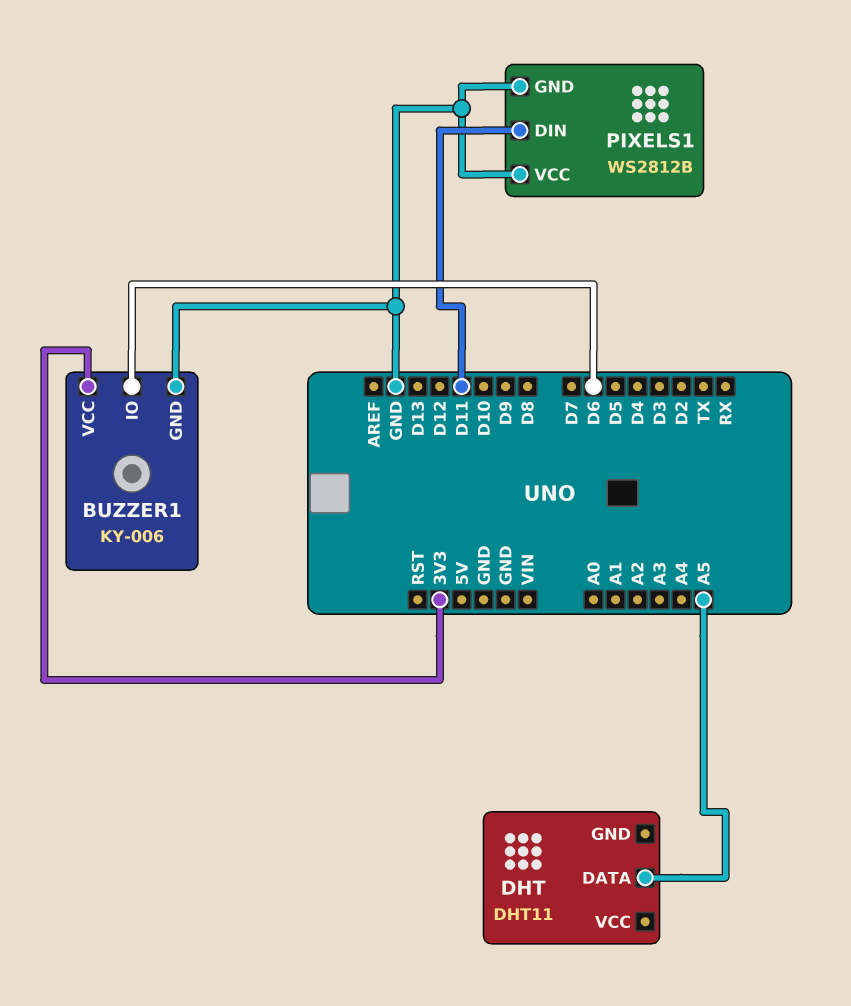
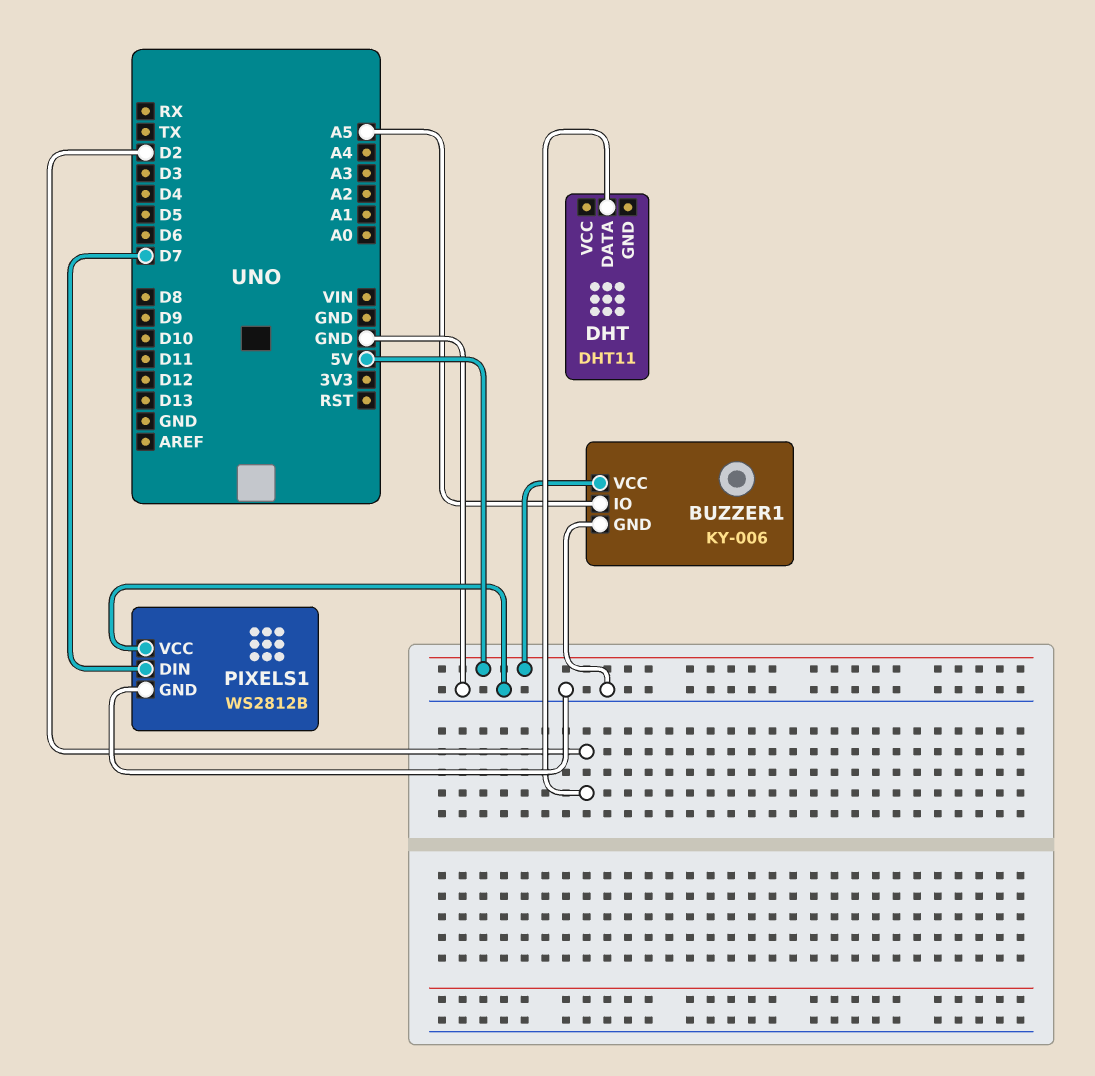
BUZZER1 pin IO: D6 -> A5
BUZZER1 pin VCC: 3V3 -> 5V
DHT pin DATA: A5 -> D2
PIXELS1 pin DIN: D11 -> D7

